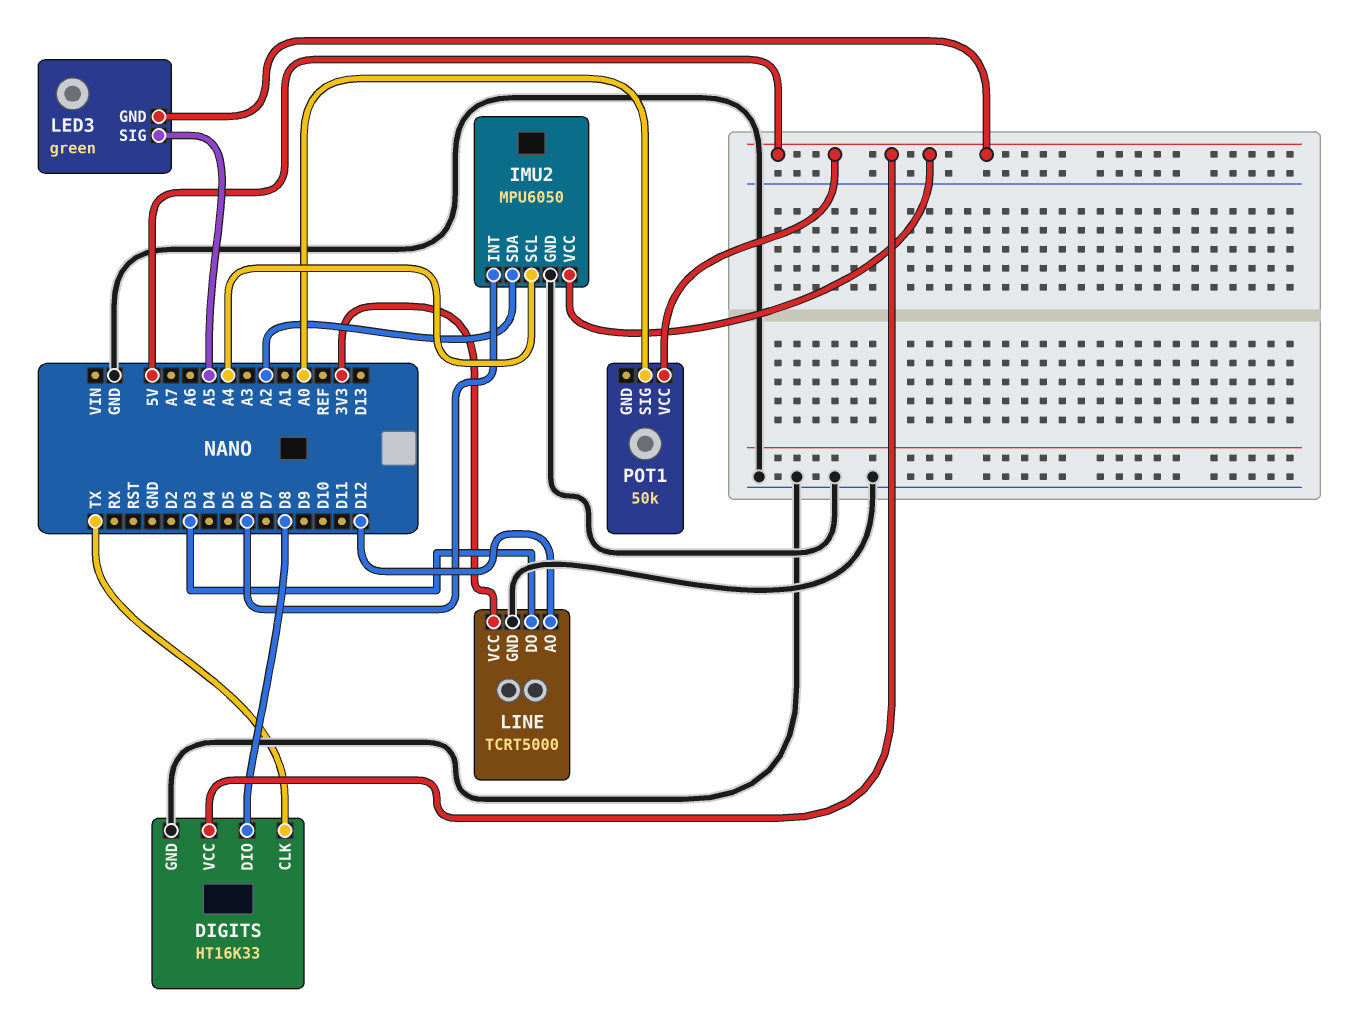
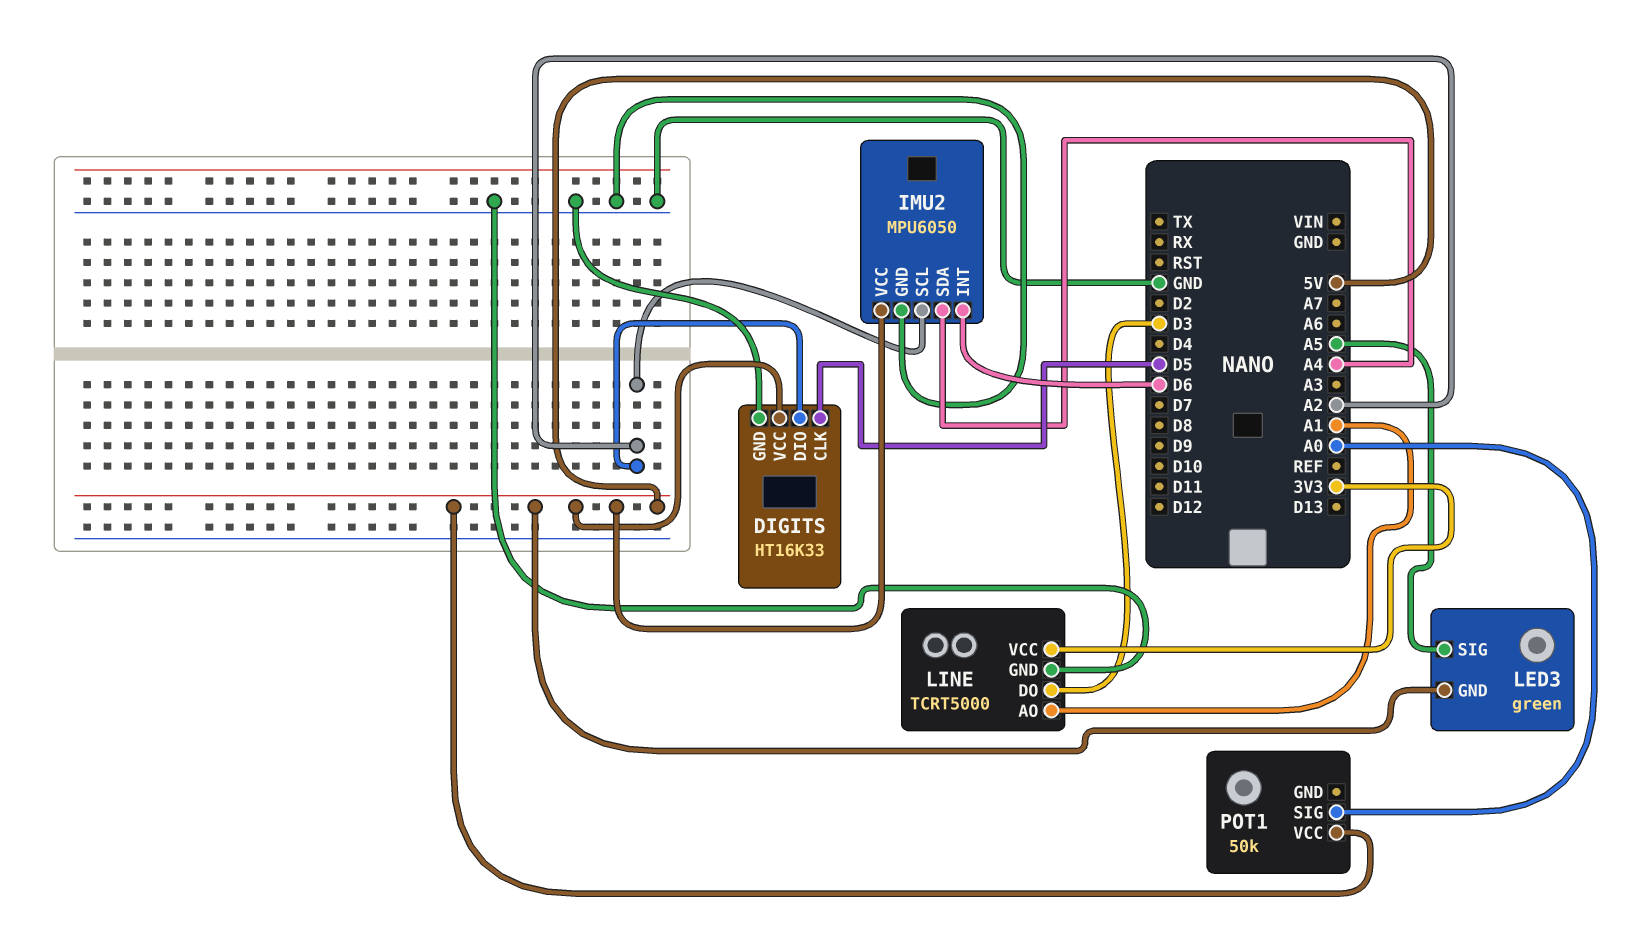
DIGITS pin CLK: TX -> D5
DIGITS pin DIO: D8 -> A2
IMU2 pin SCL: A4 -> A2
IMU2 pin SDA: A2 -> A4
LINE pin AO: D12 -> A1

